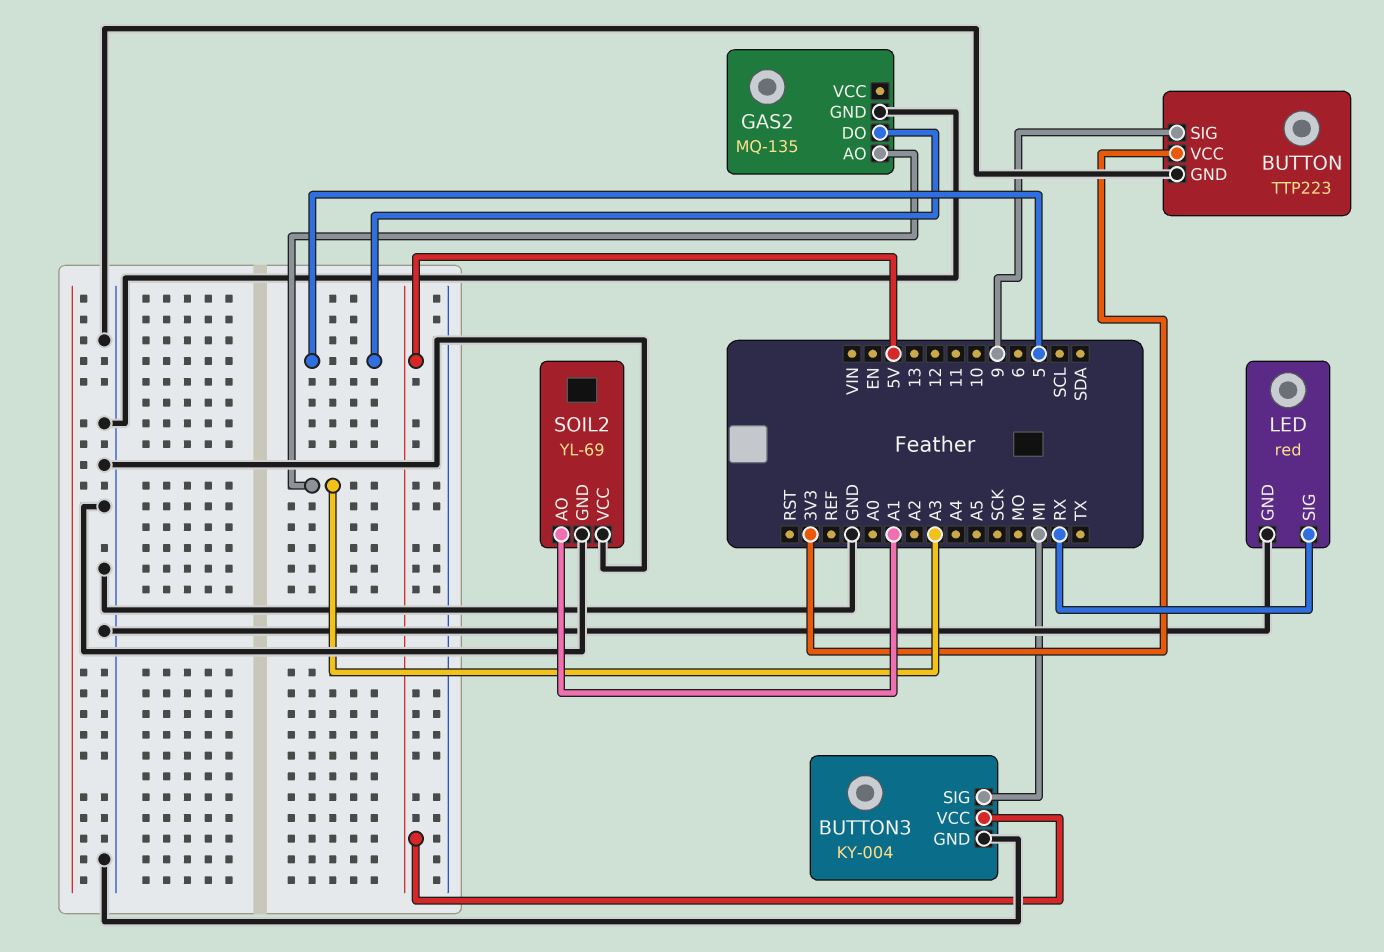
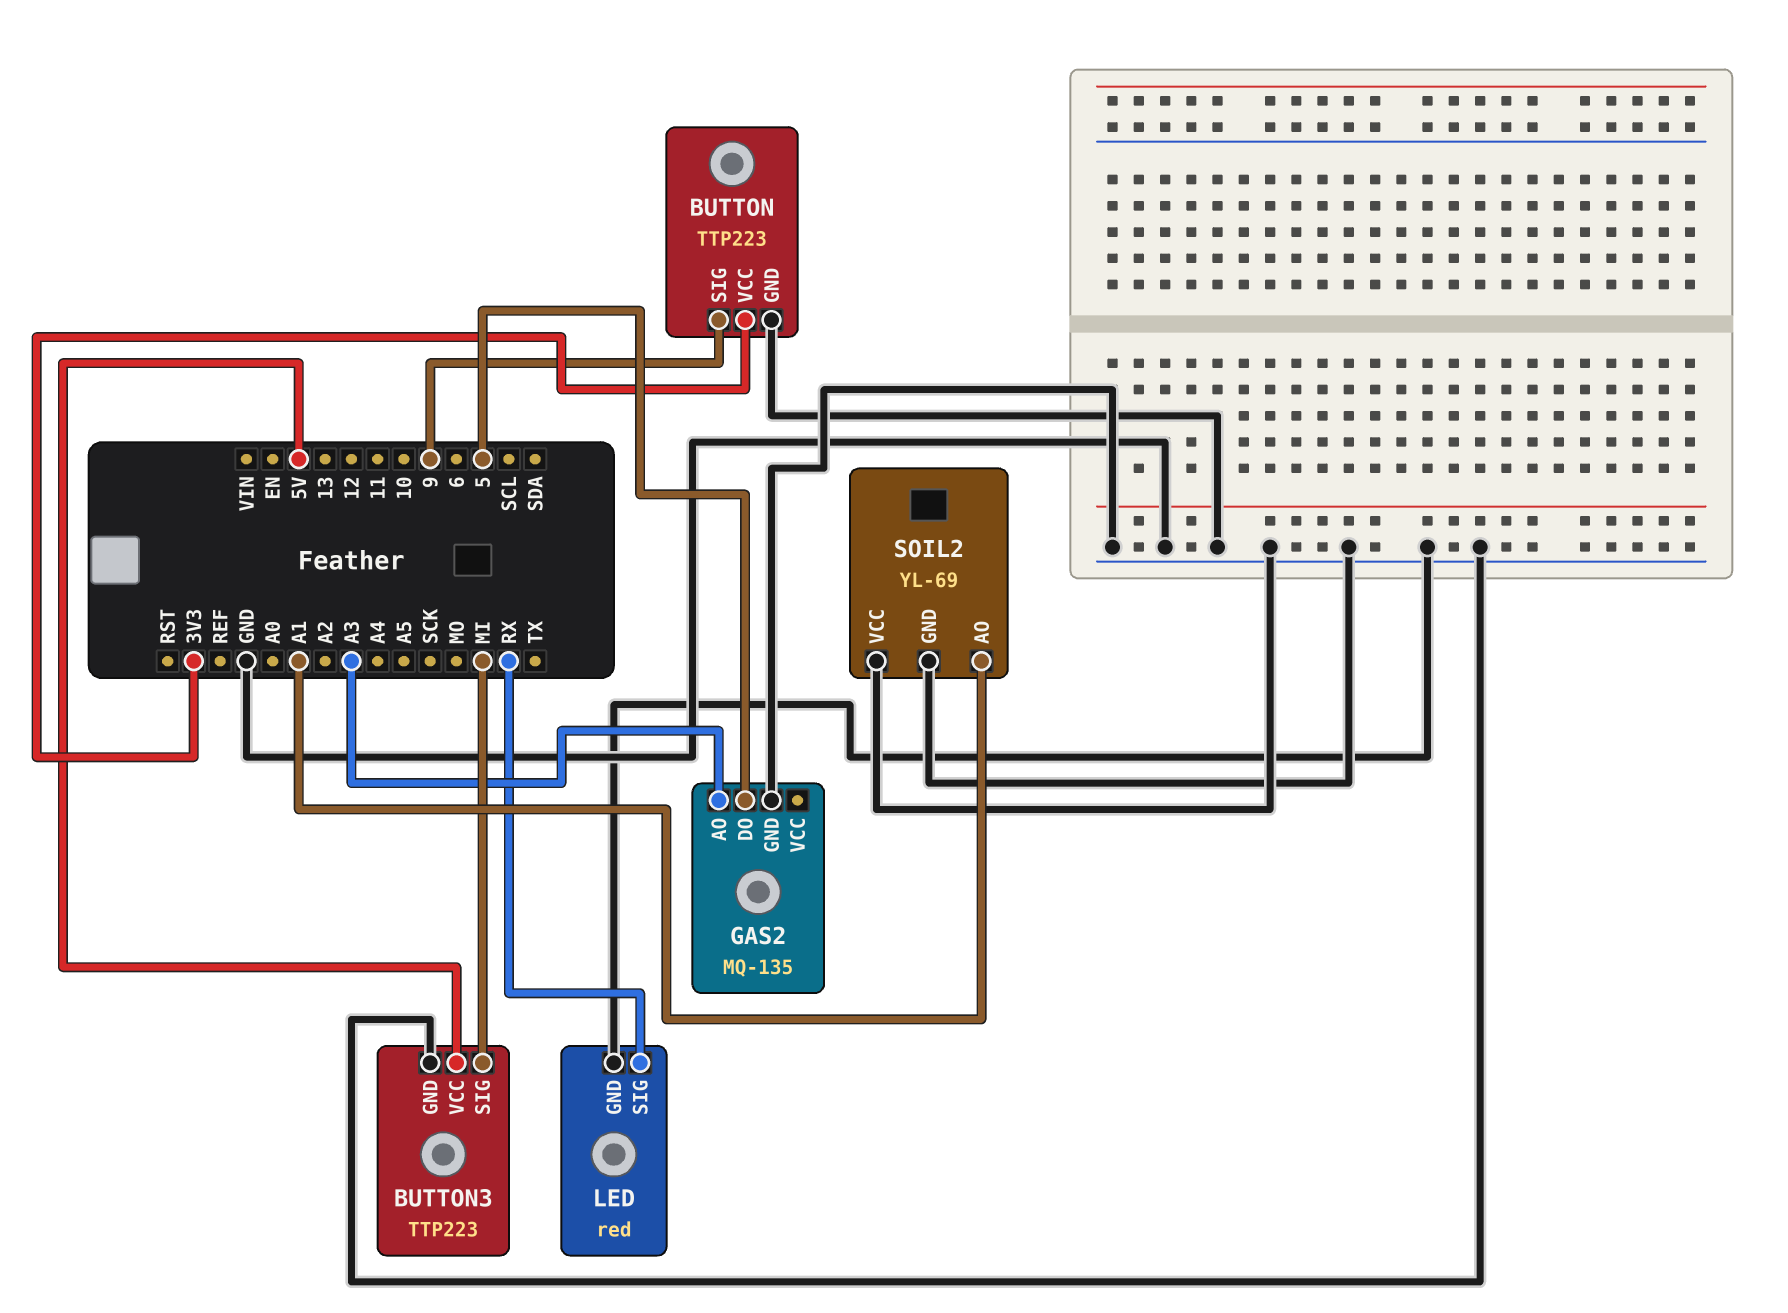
BUTTON3: KY-004 -> TTP223

